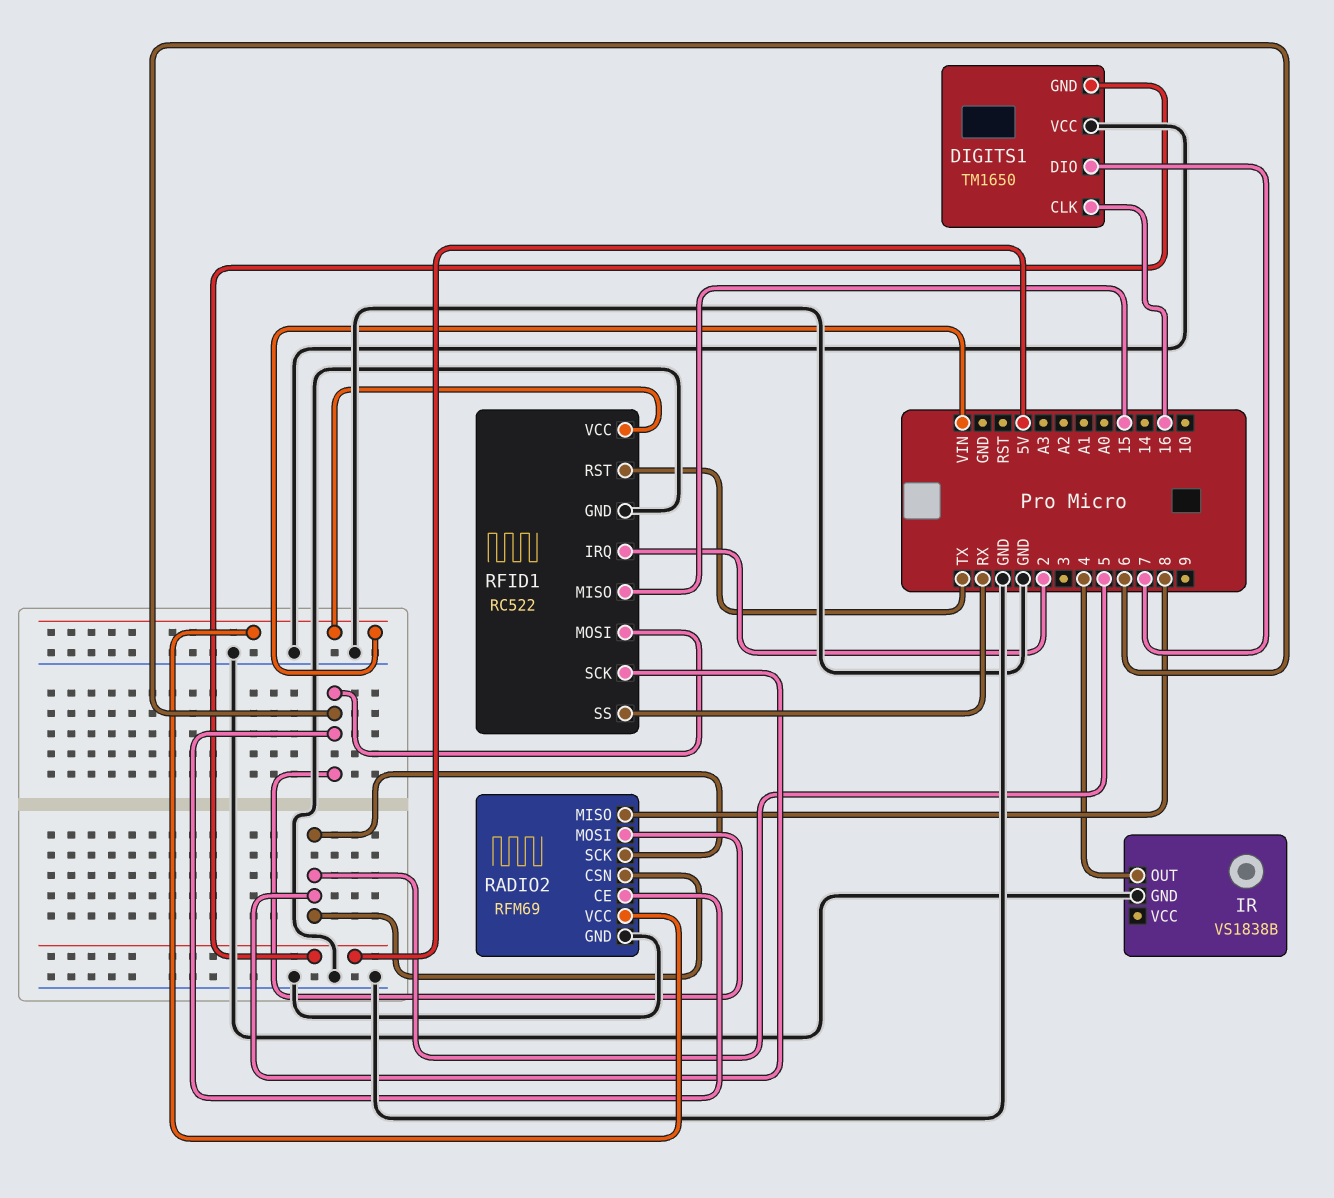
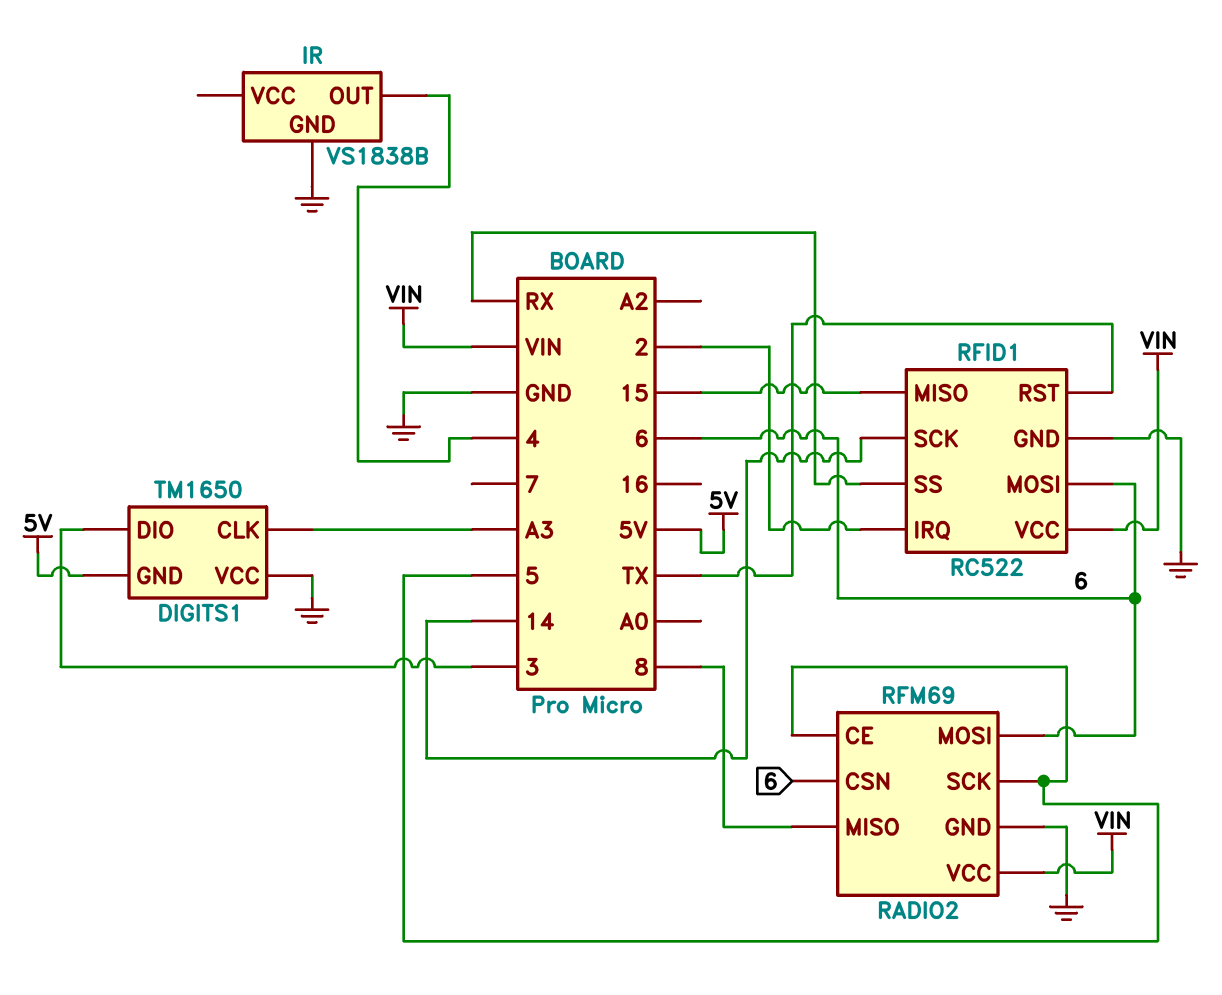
DIGITS1 pin CLK: 16 -> A3
DIGITS1 pin DIO: 7 -> 3
RADIO2 pin CE: 6 -> 5
RADIO2 pin CSN: 5 -> 6
RFID1 pin SCK: 5 -> 14

